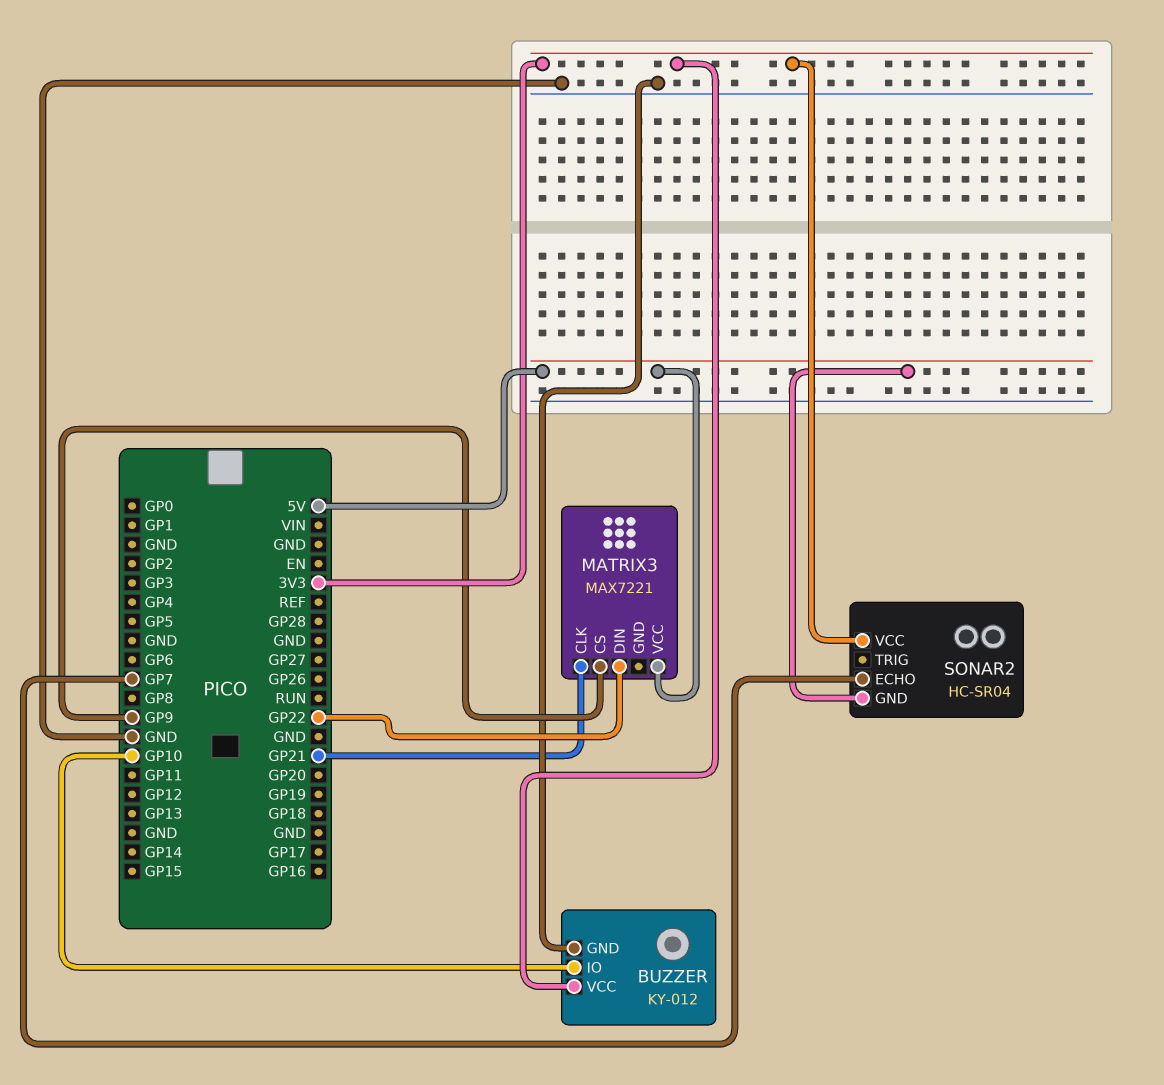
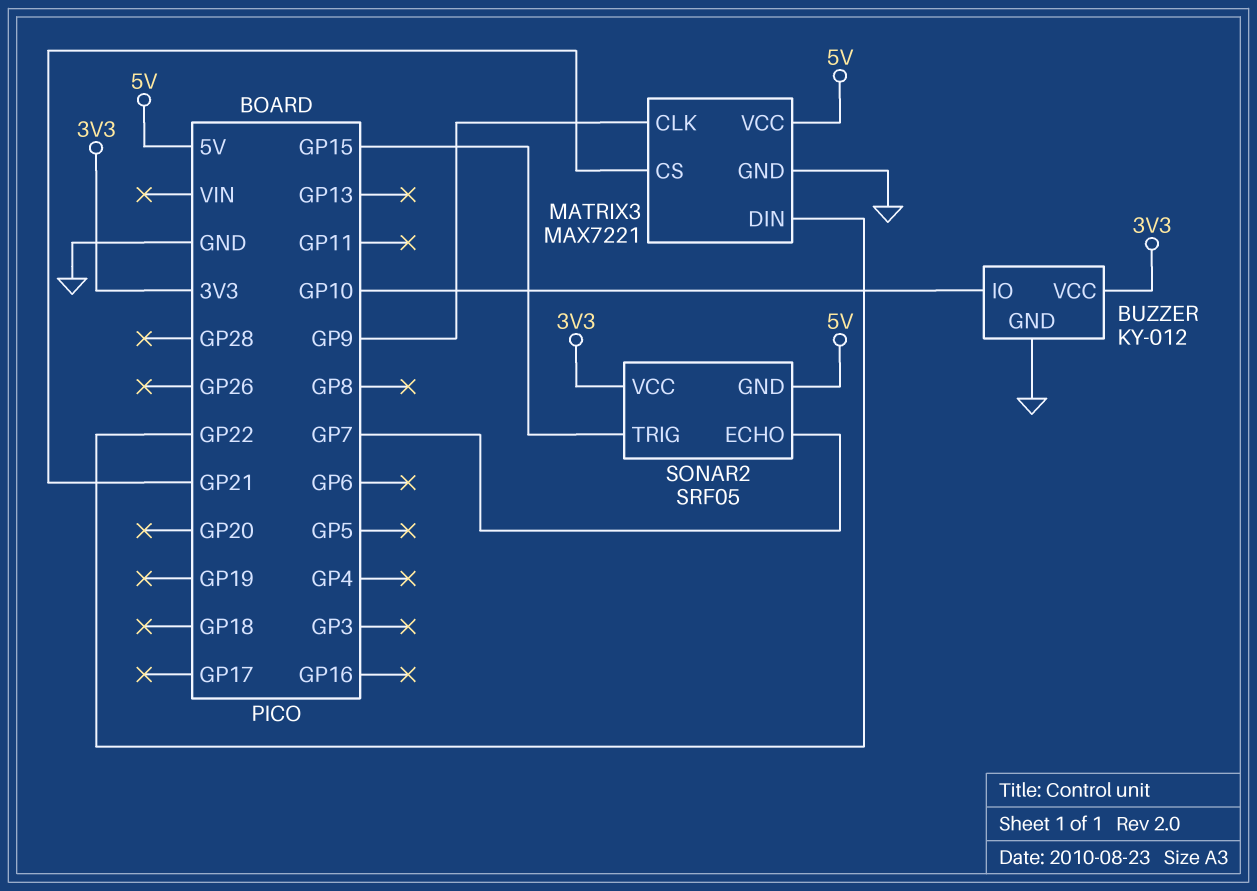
MATRIX3 pin CLK: GP21 -> GP9
MATRIX3 pin CS: GP9 -> GP21
MATRIX3 pin GND: none -> GND
SONAR2: HC-SR04 -> SRF05
SONAR2 pin TRIG: none -> GP15

